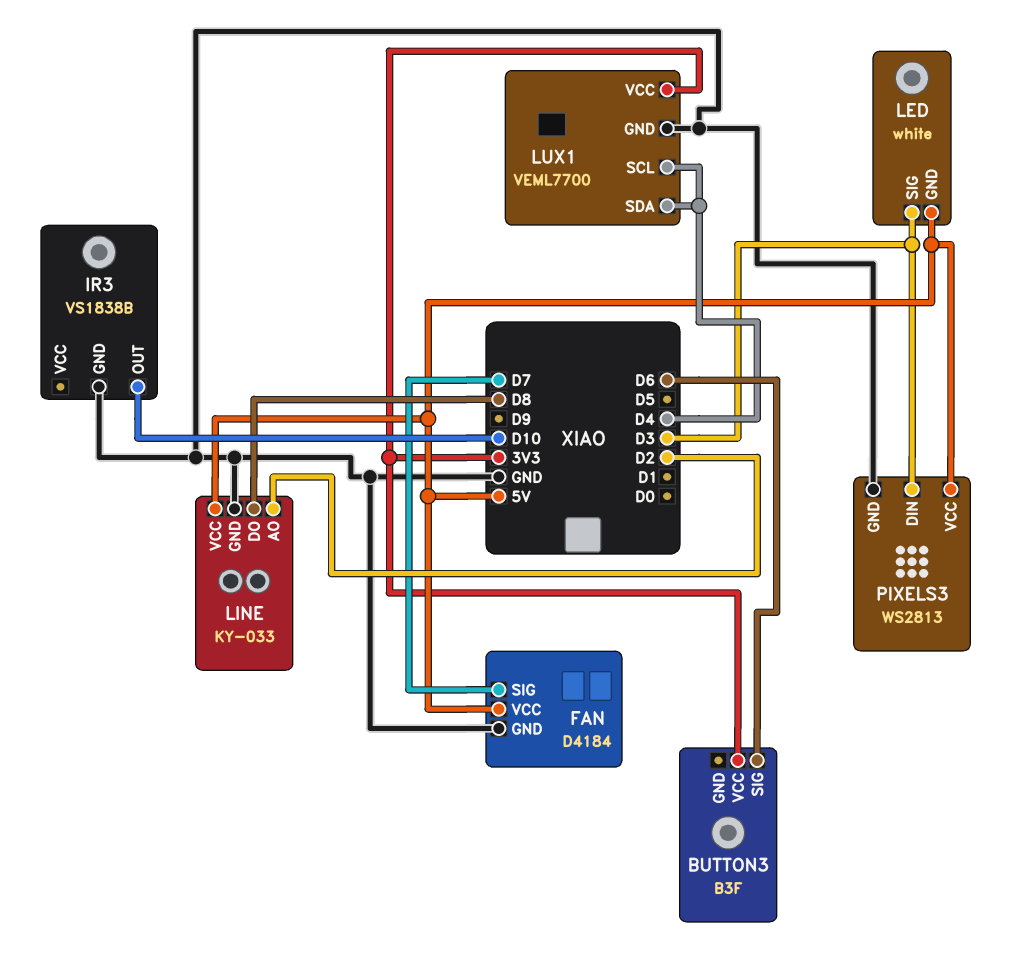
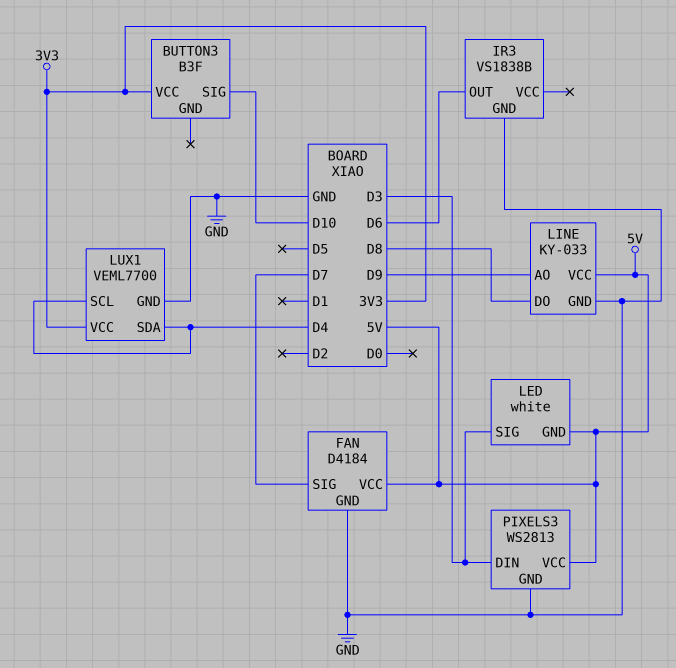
BUTTON3 pin SIG: D6 -> D10
IR3 pin OUT: D10 -> D6
LINE pin AO: D2 -> D9

